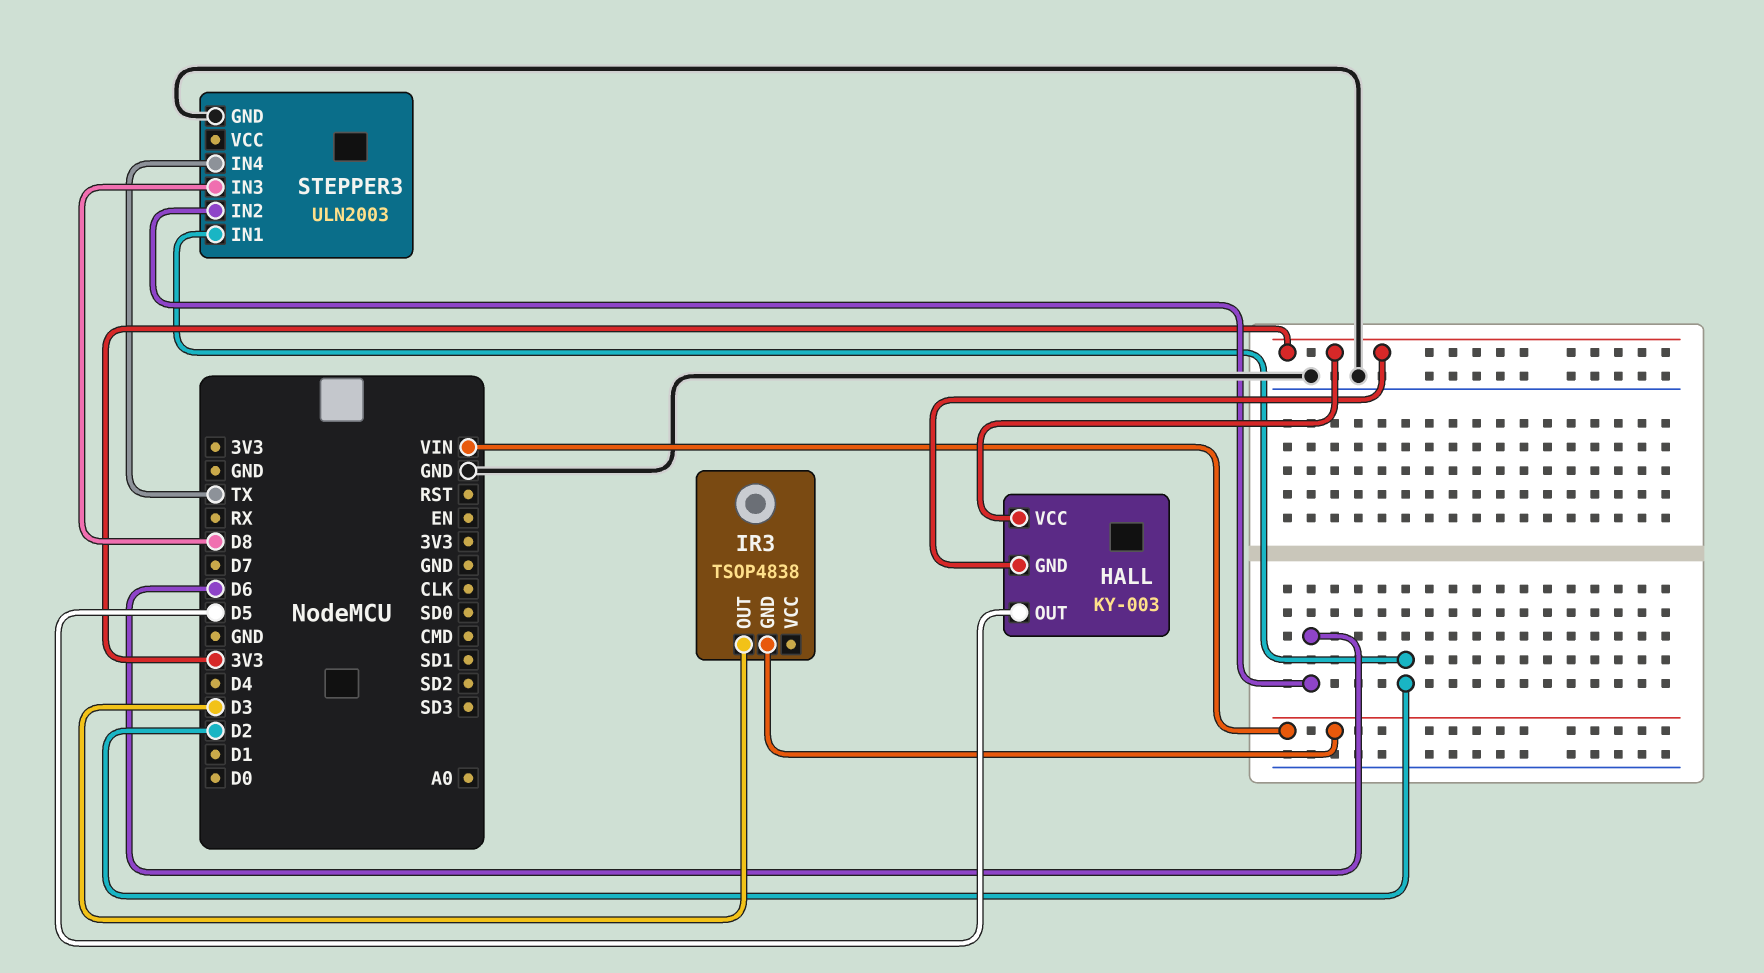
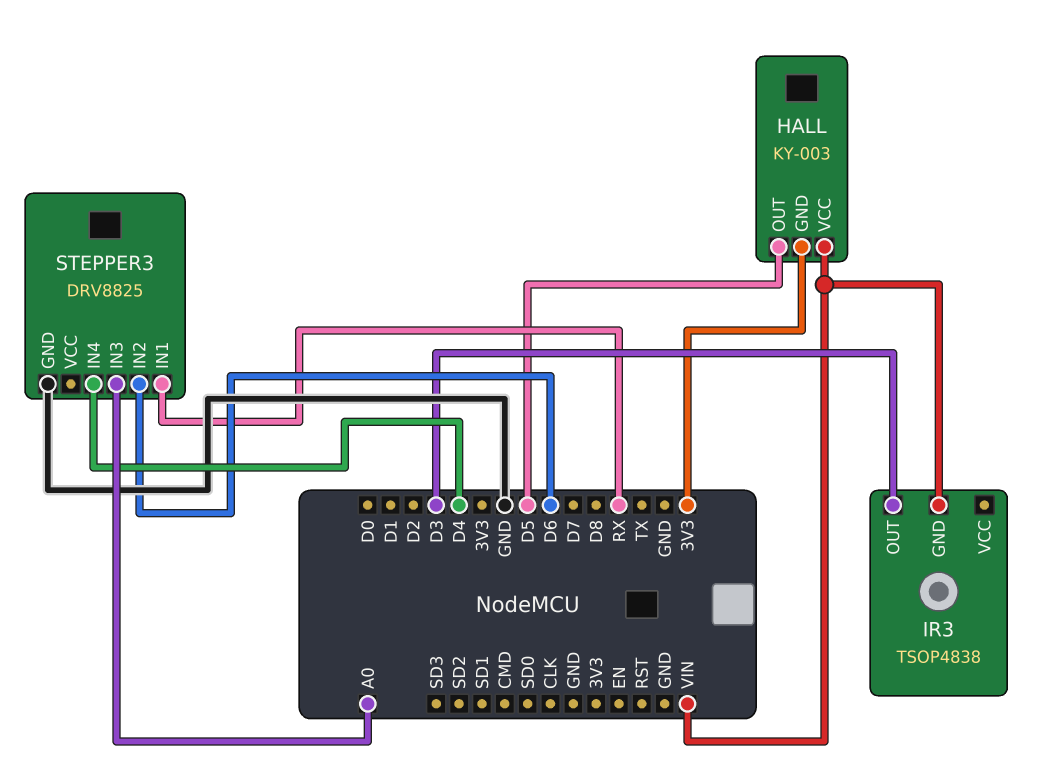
HALL pin VCC: 3V3 -> VIN
STEPPER3: ULN2003 -> DRV8825
STEPPER3 pin IN1: D2 -> RX
STEPPER3 pin IN3: D8 -> A0
STEPPER3 pin IN4: TX -> D4

